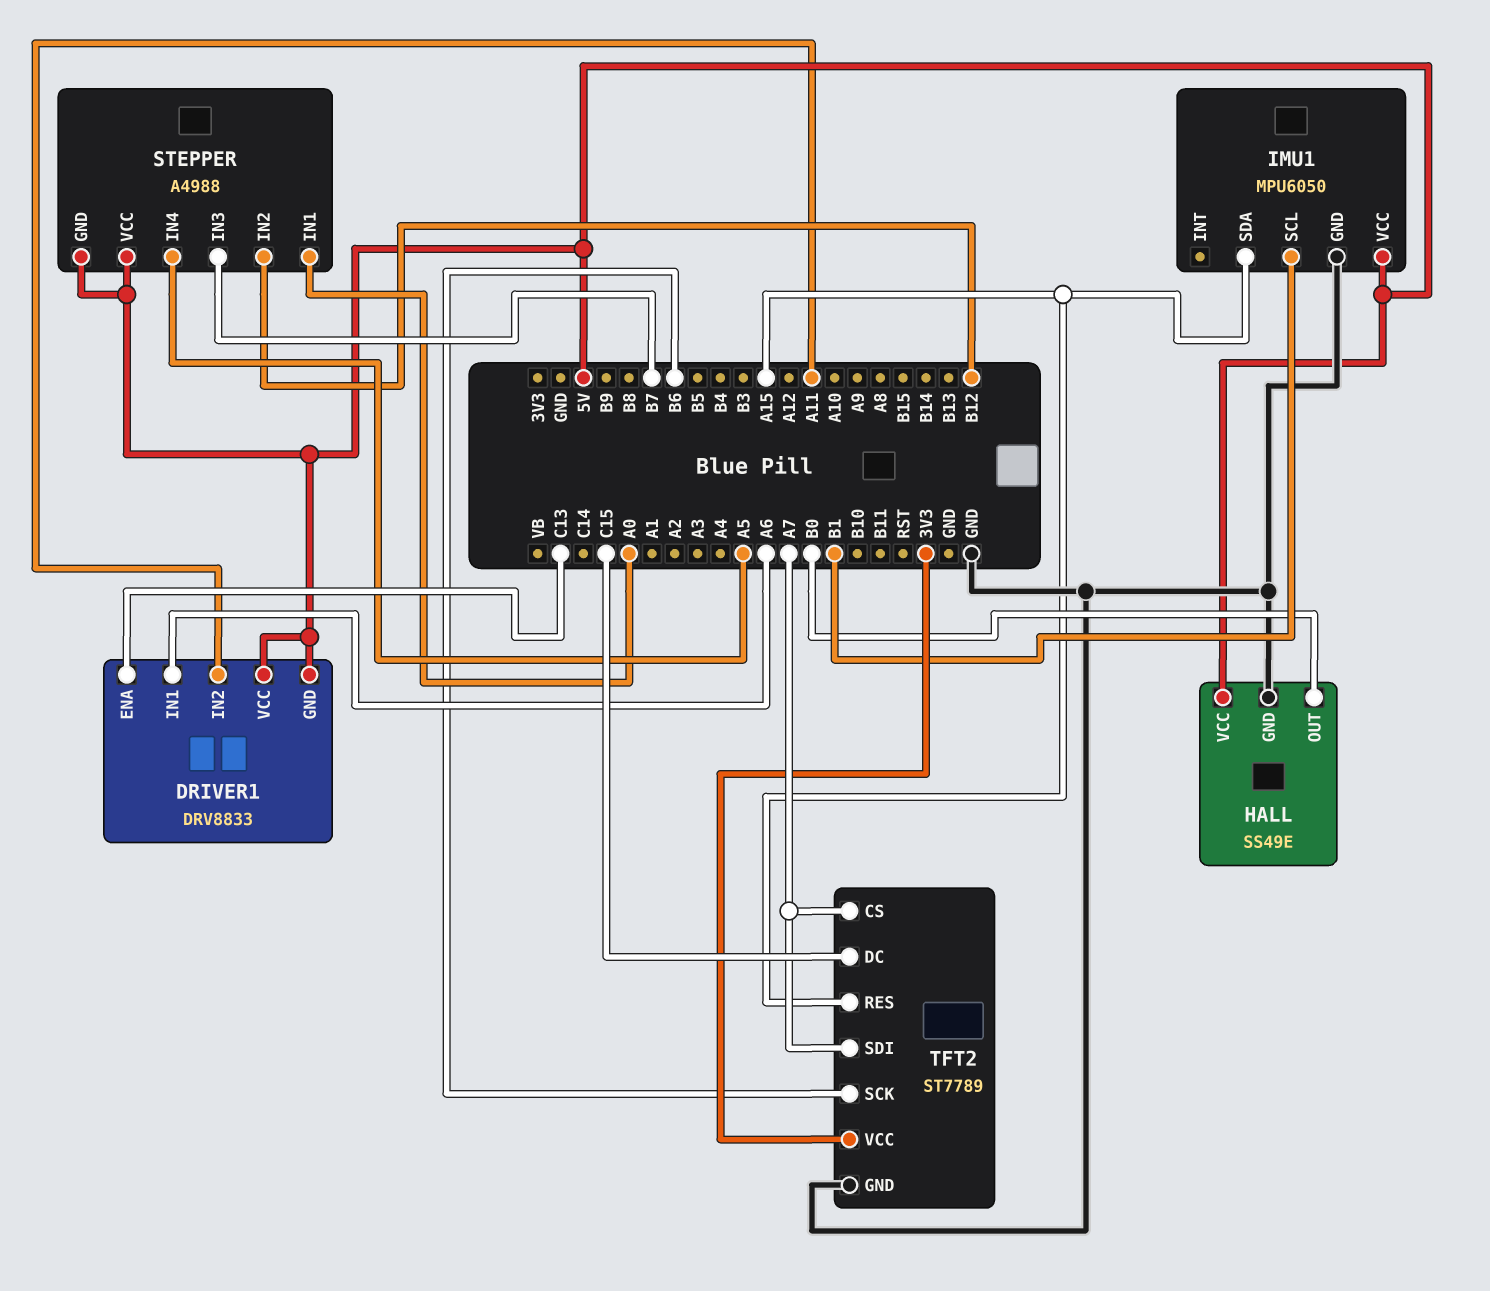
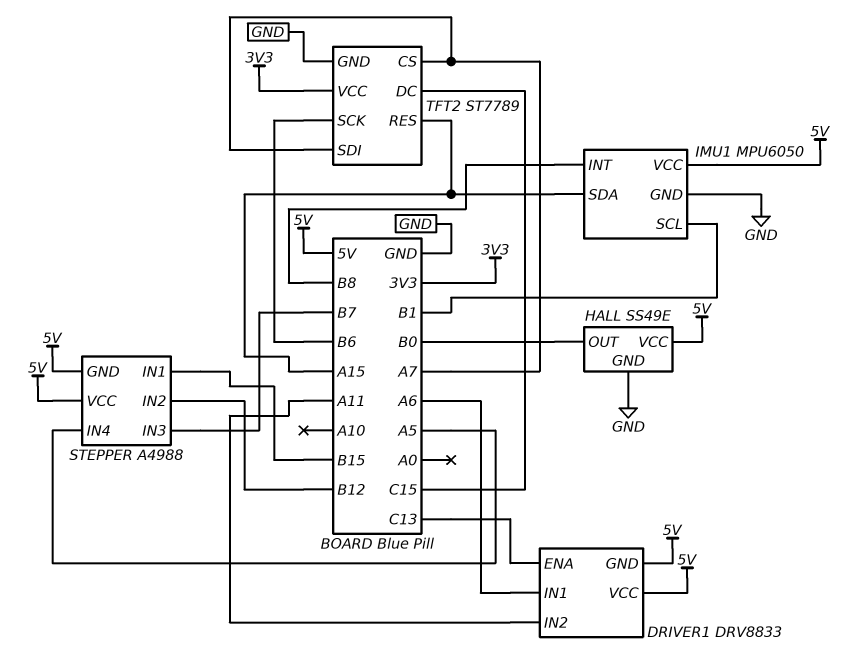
IMU1 pin INT: none -> B8
STEPPER pin IN1: A0 -> B15

